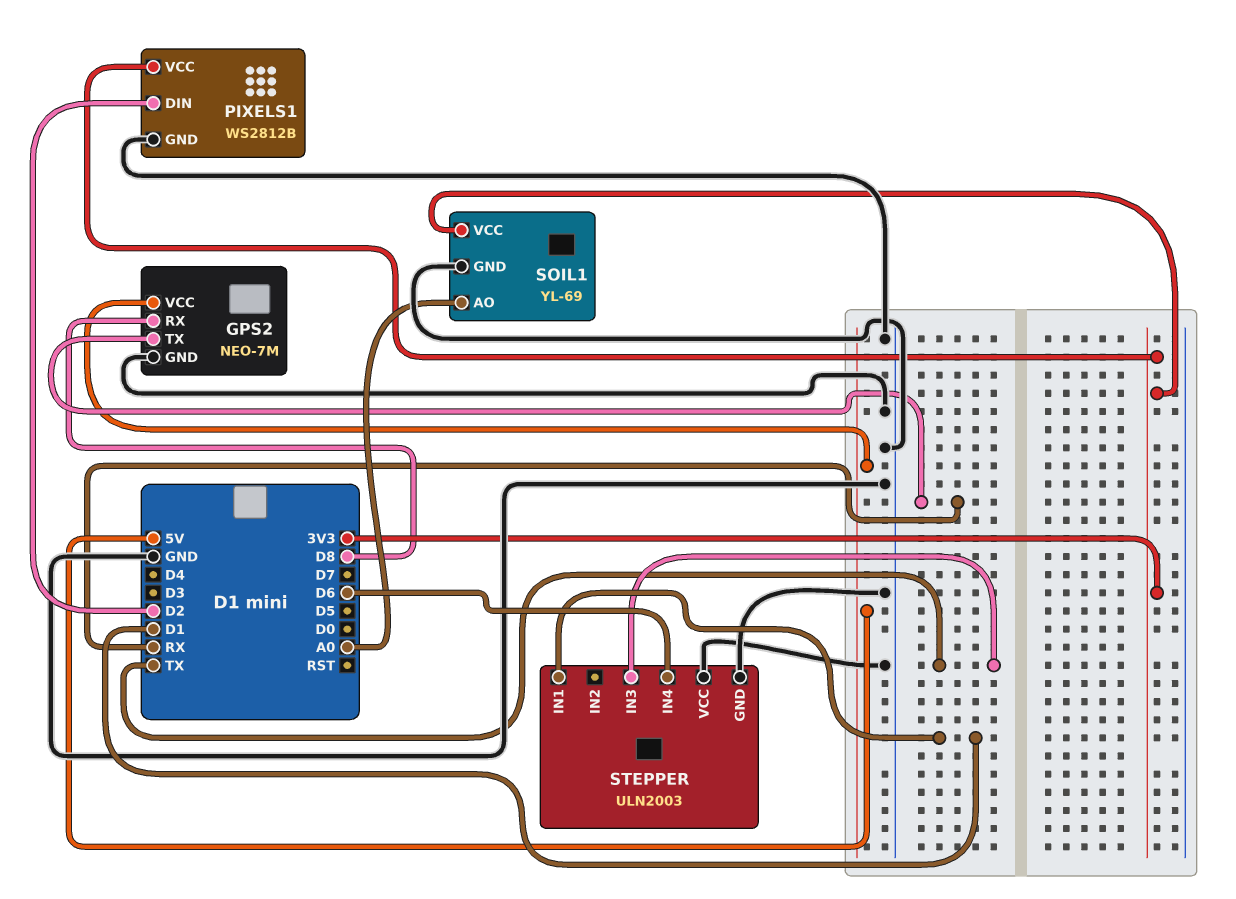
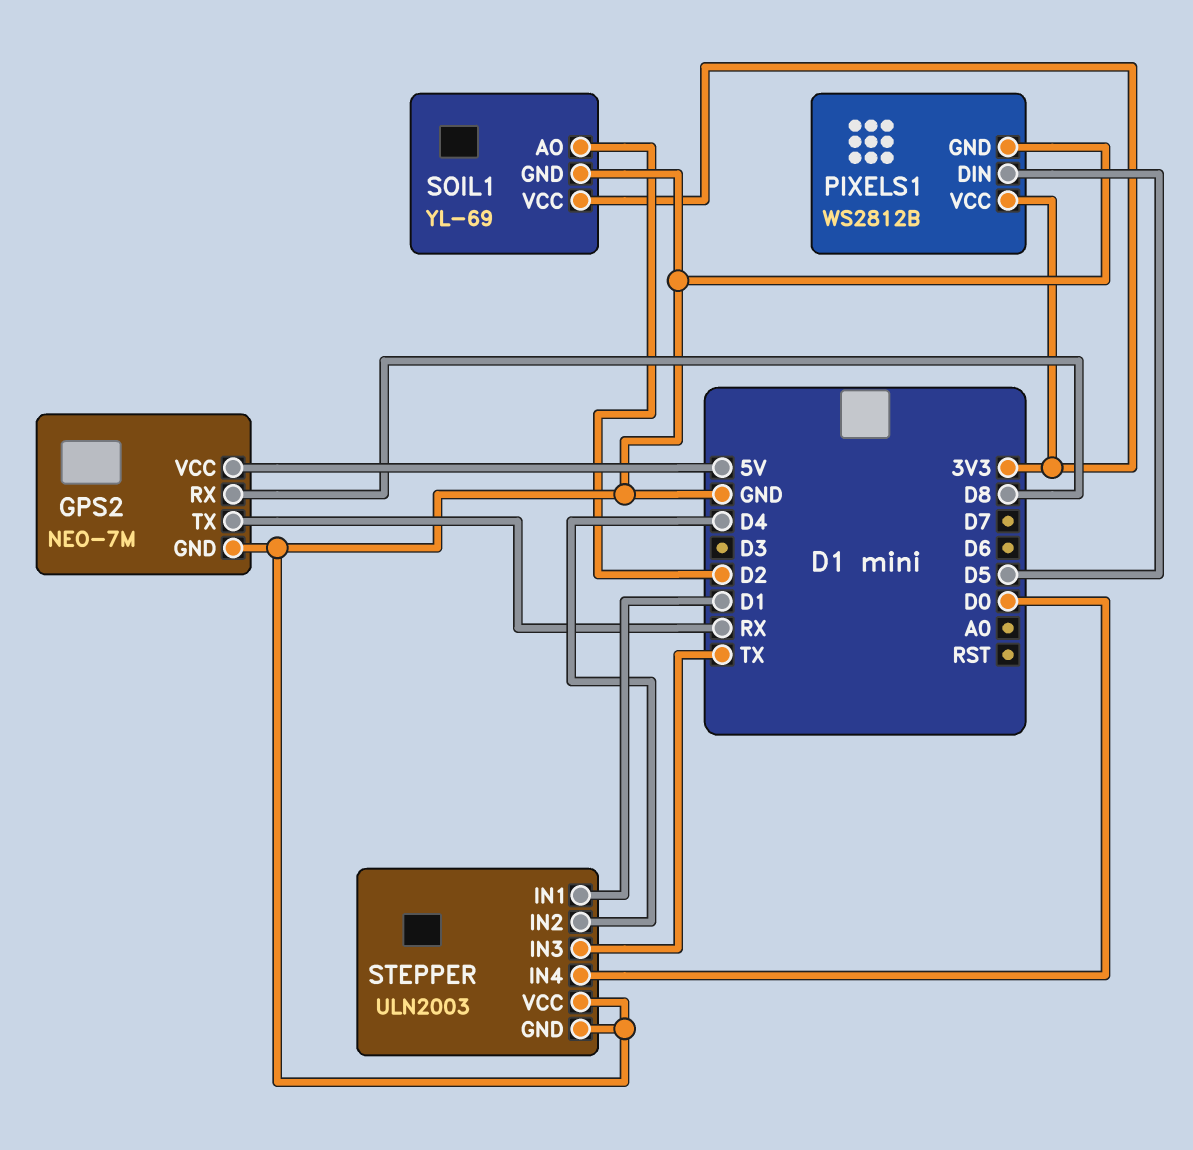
PIXELS1 pin DIN: D2 -> D5
SOIL1 pin AO: A0 -> D2
STEPPER pin IN2: none -> D4
STEPPER pin IN4: D6 -> D0

